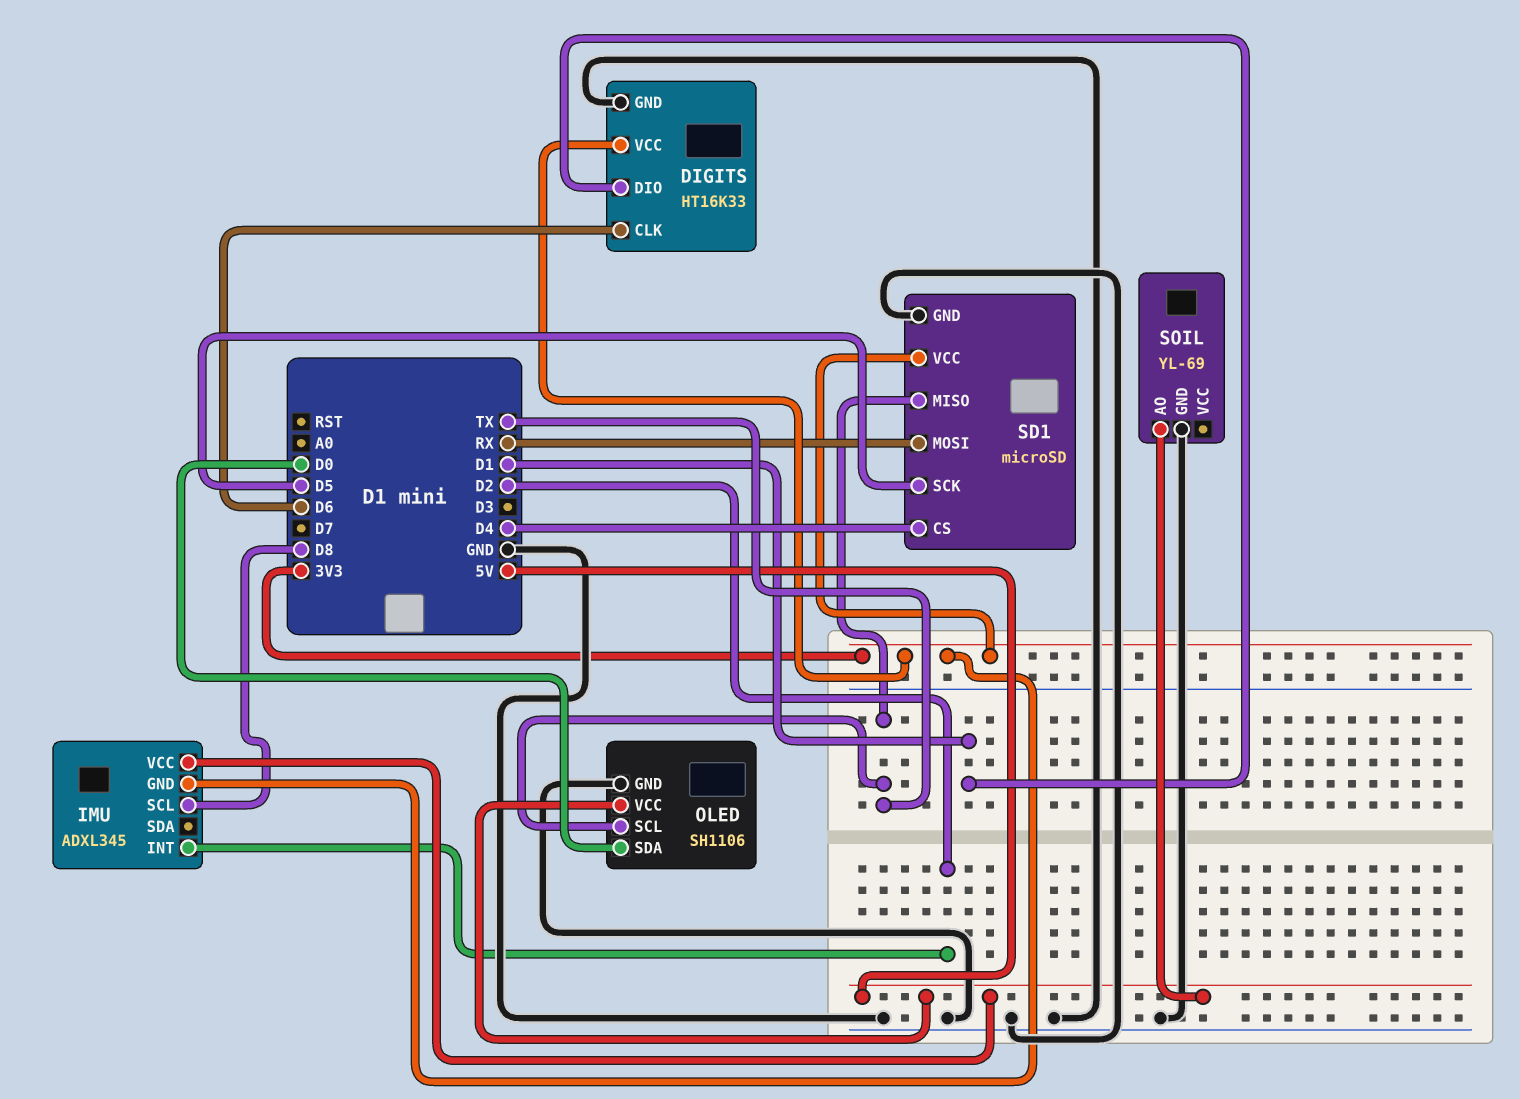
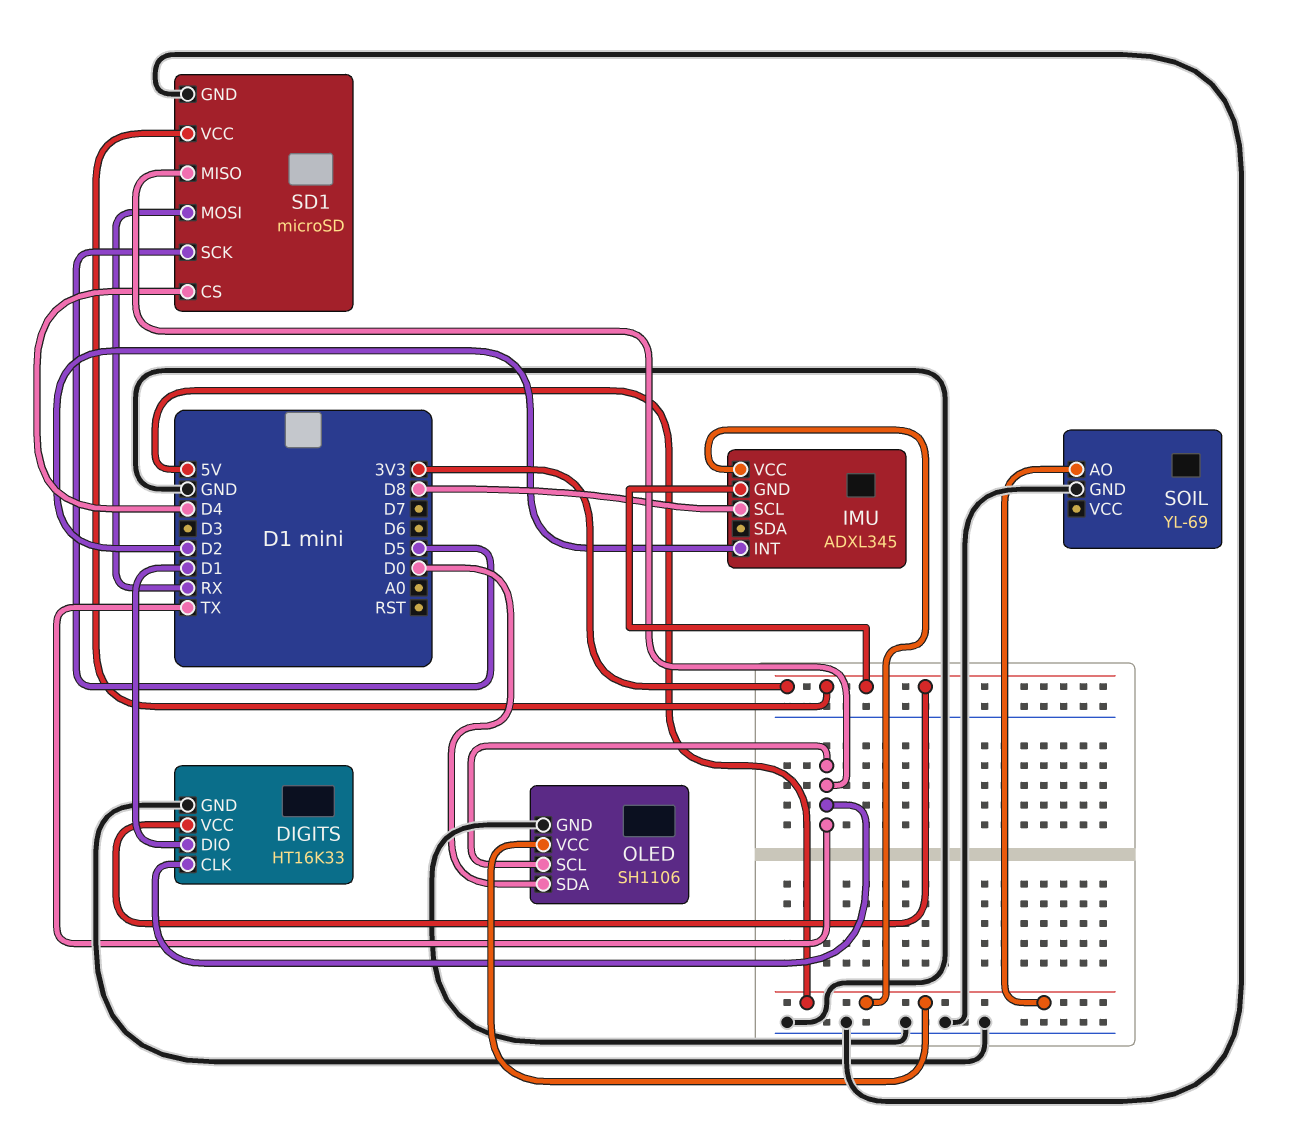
DIGITS pin CLK: D6 -> TX

